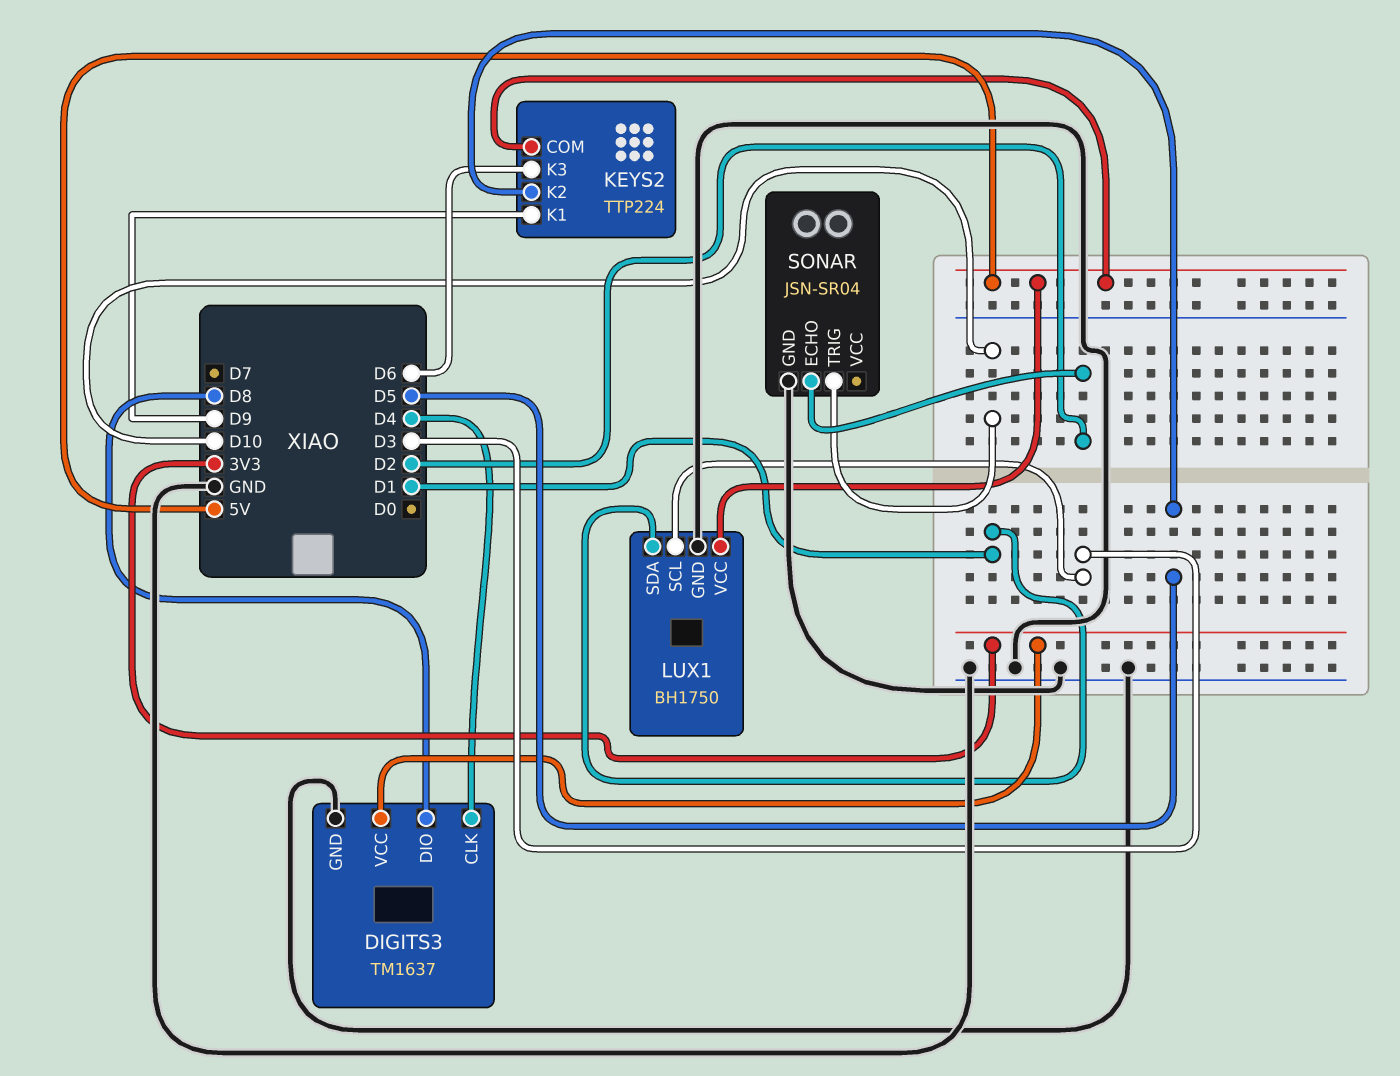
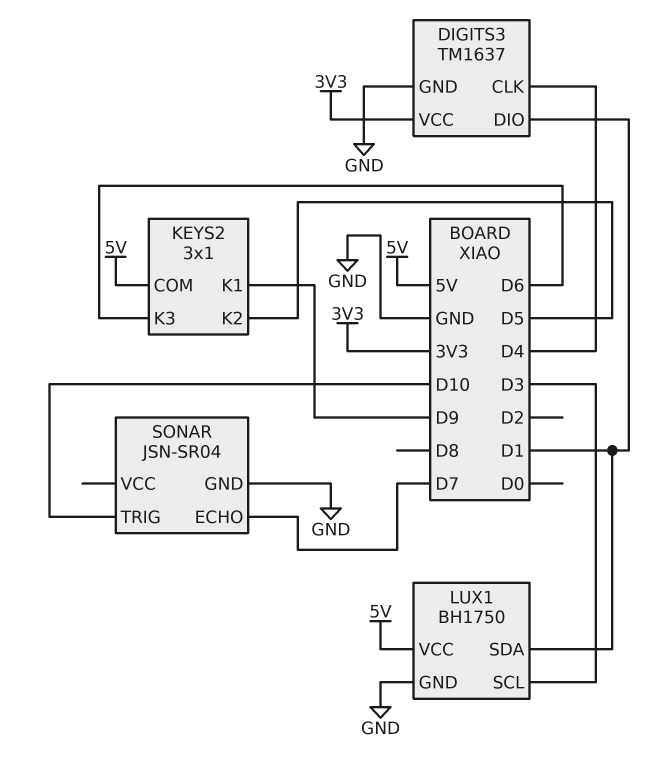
DIGITS3 pin DIO: D8 -> D1
KEYS2: TTP224 -> 3x1
SONAR pin ECHO: D2 -> D7

